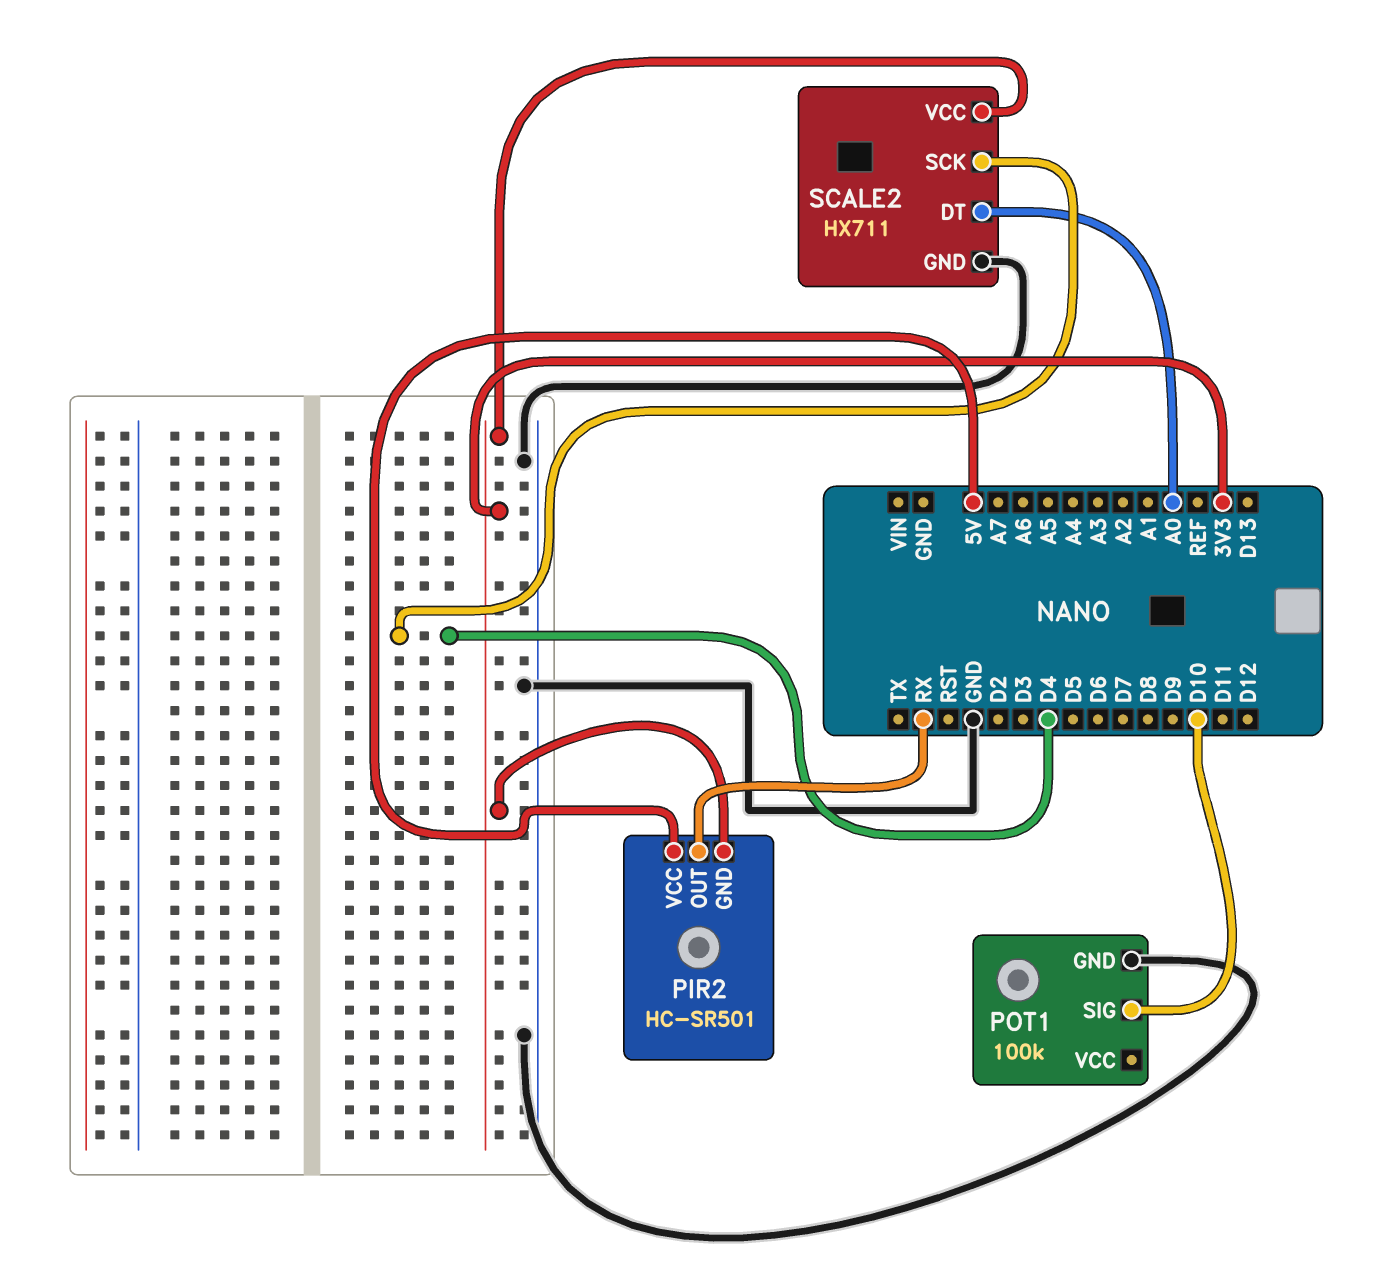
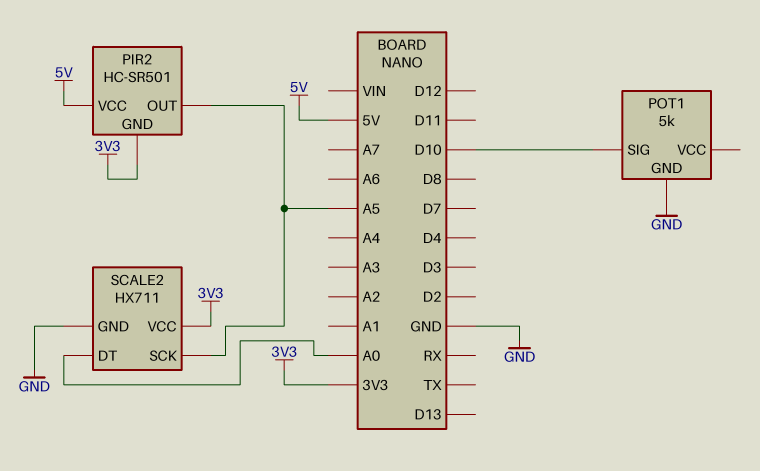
PIR2 pin OUT: RX -> A5
POT1: 100k -> 5k
SCALE2 pin SCK: D4 -> A5

